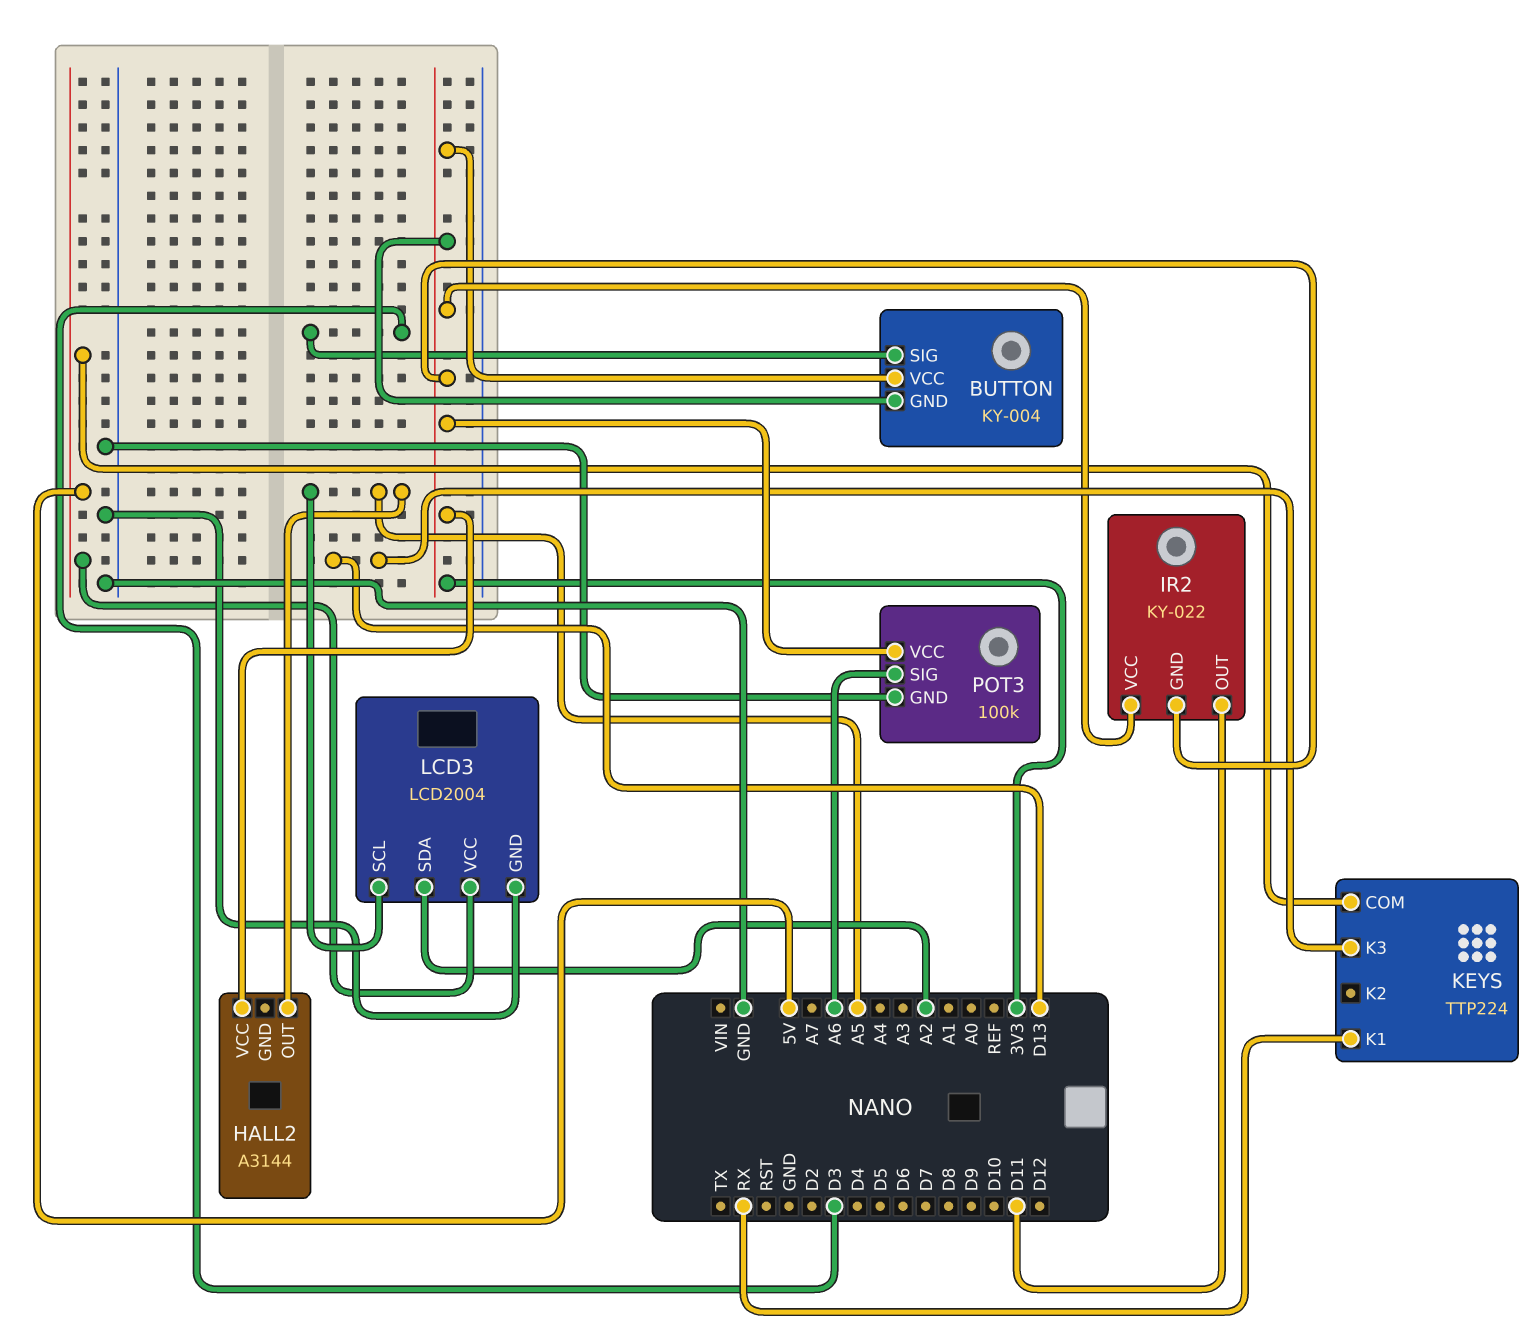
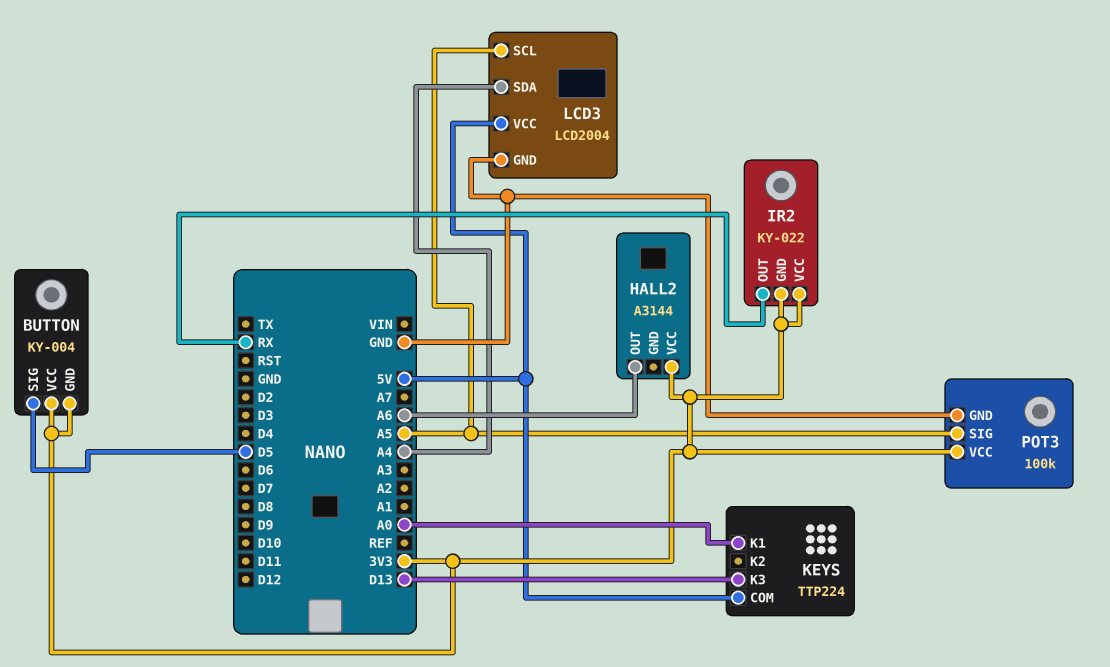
BUTTON pin SIG: D3 -> D5
HALL2 pin OUT: A5 -> A6
IR2 pin OUT: D11 -> RX
KEYS pin K1: RX -> A0
LCD3 pin SDA: A2 -> A4
POT3 pin SIG: A6 -> A5

